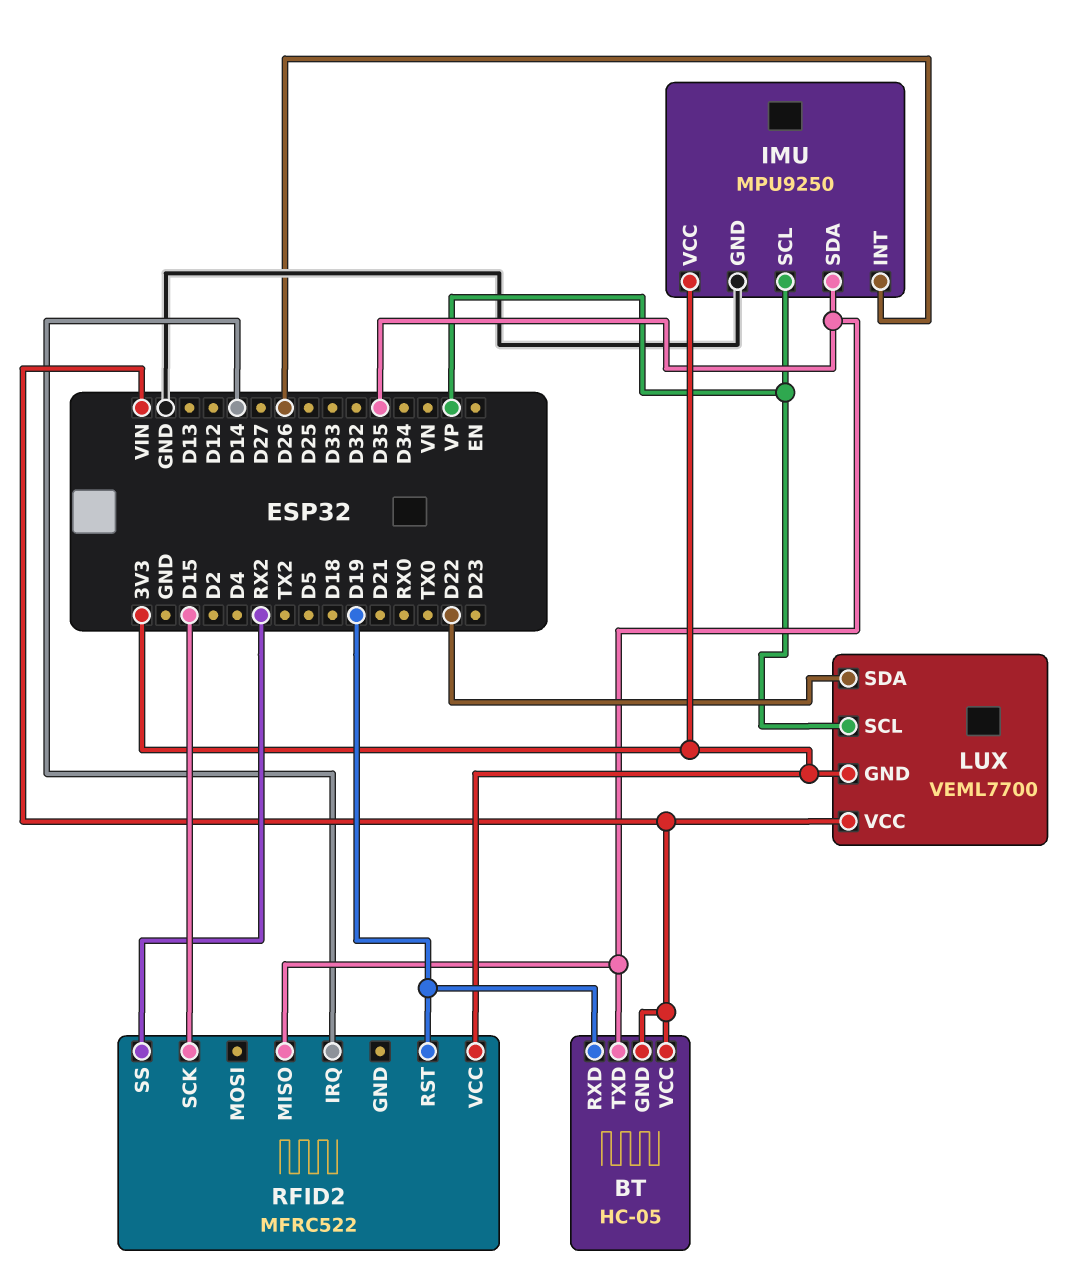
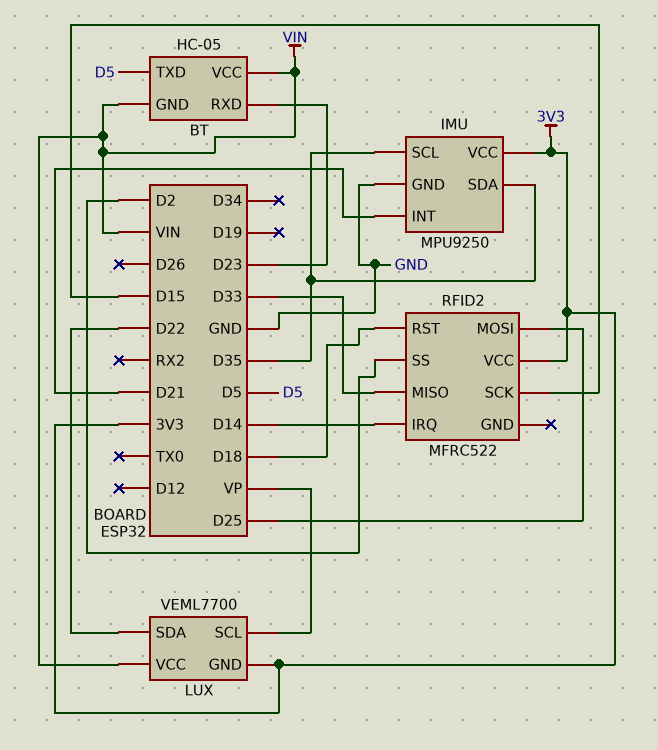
BT pin RXD: D19 -> D23
BT pin TXD: D35 -> D5
IMU pin INT: D26 -> D21
IMU pin SCL: VP -> D35
RFID2 pin MISO: D35 -> D33
RFID2 pin MOSI: none -> D25
RFID2 pin RST: D19 -> D18
RFID2 pin SS: RX2 -> D2

